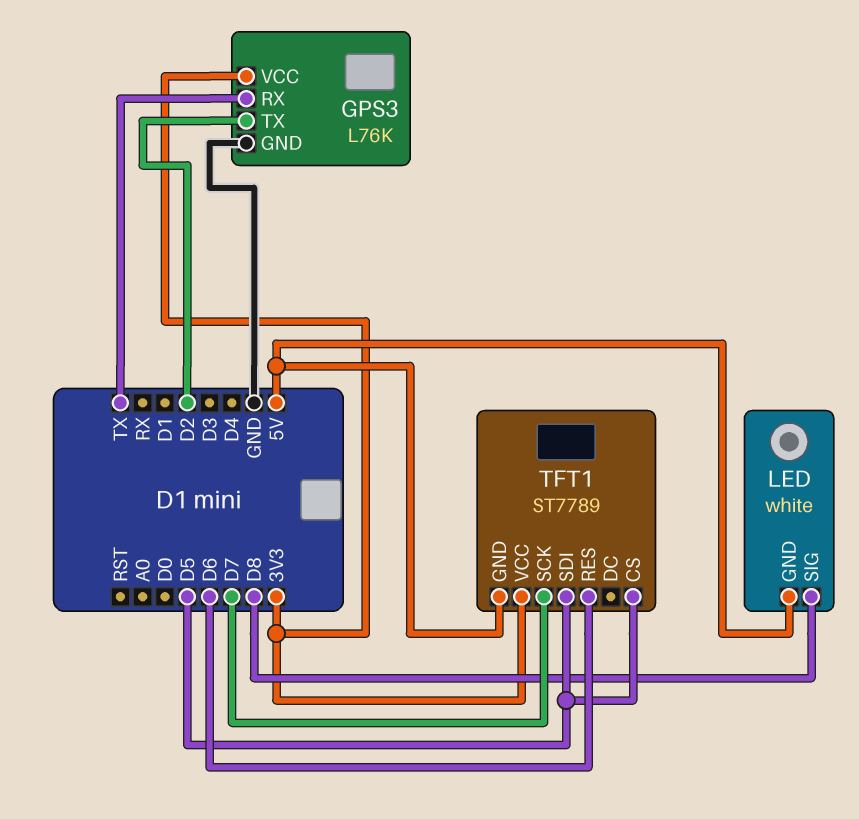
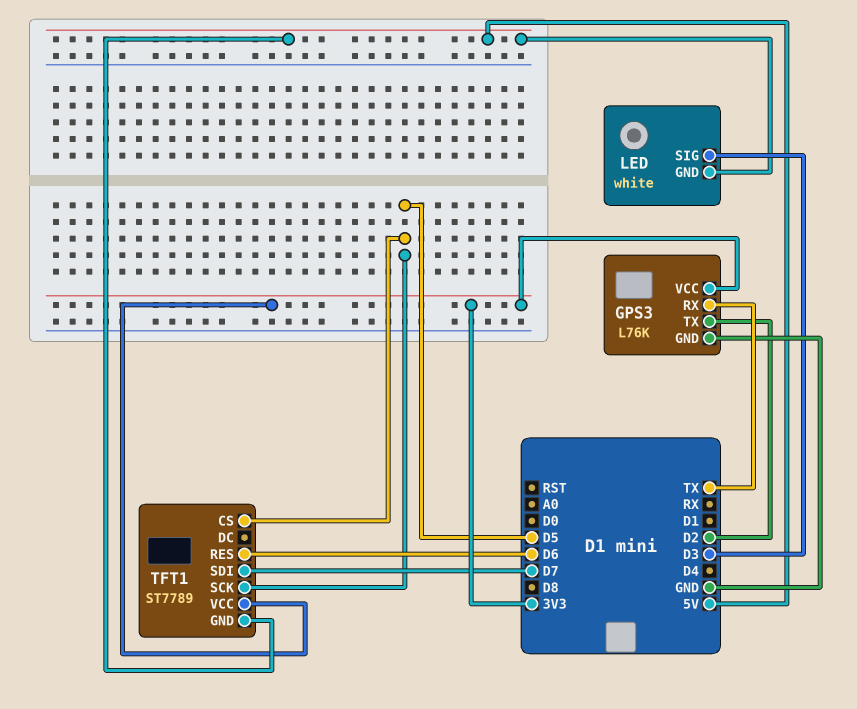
LED pin SIG: D8 -> D3
TFT1 pin SCK: D7 -> D5
TFT1 pin SDI: D5 -> D7

